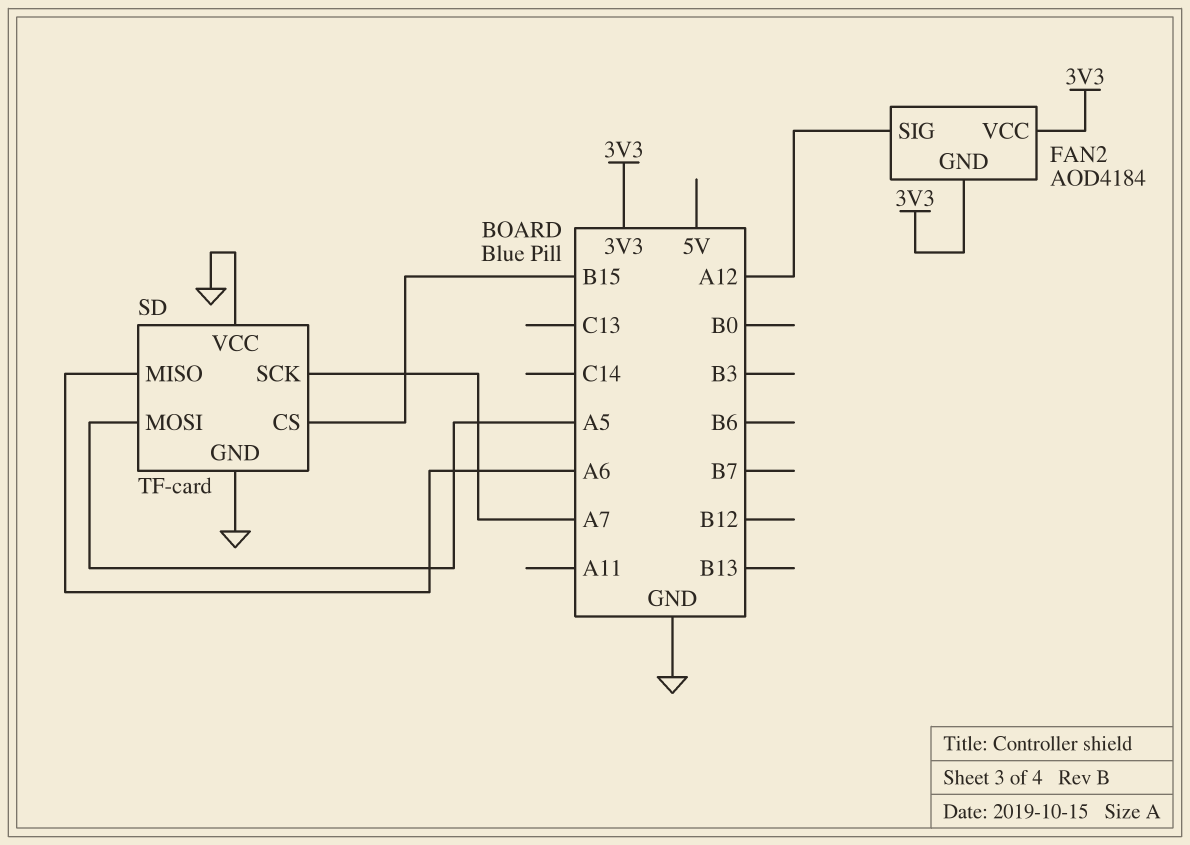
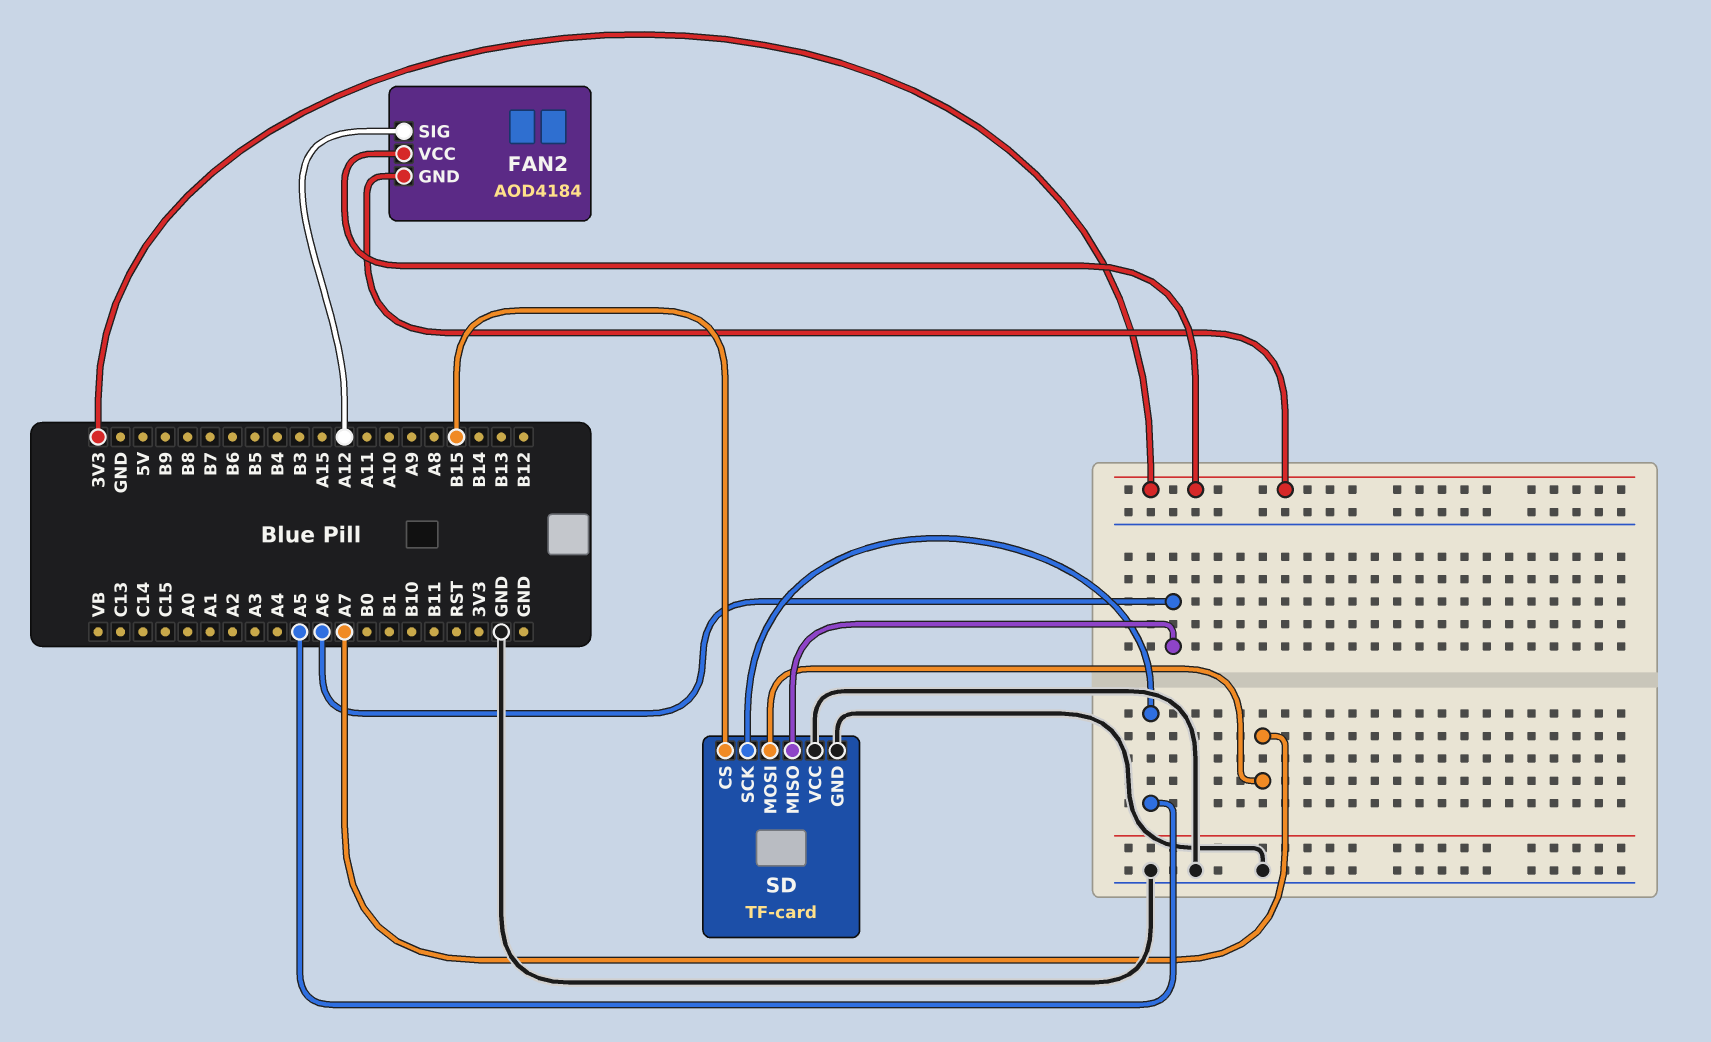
SD pin MOSI: A5 -> A7
SD pin SCK: A7 -> A5

